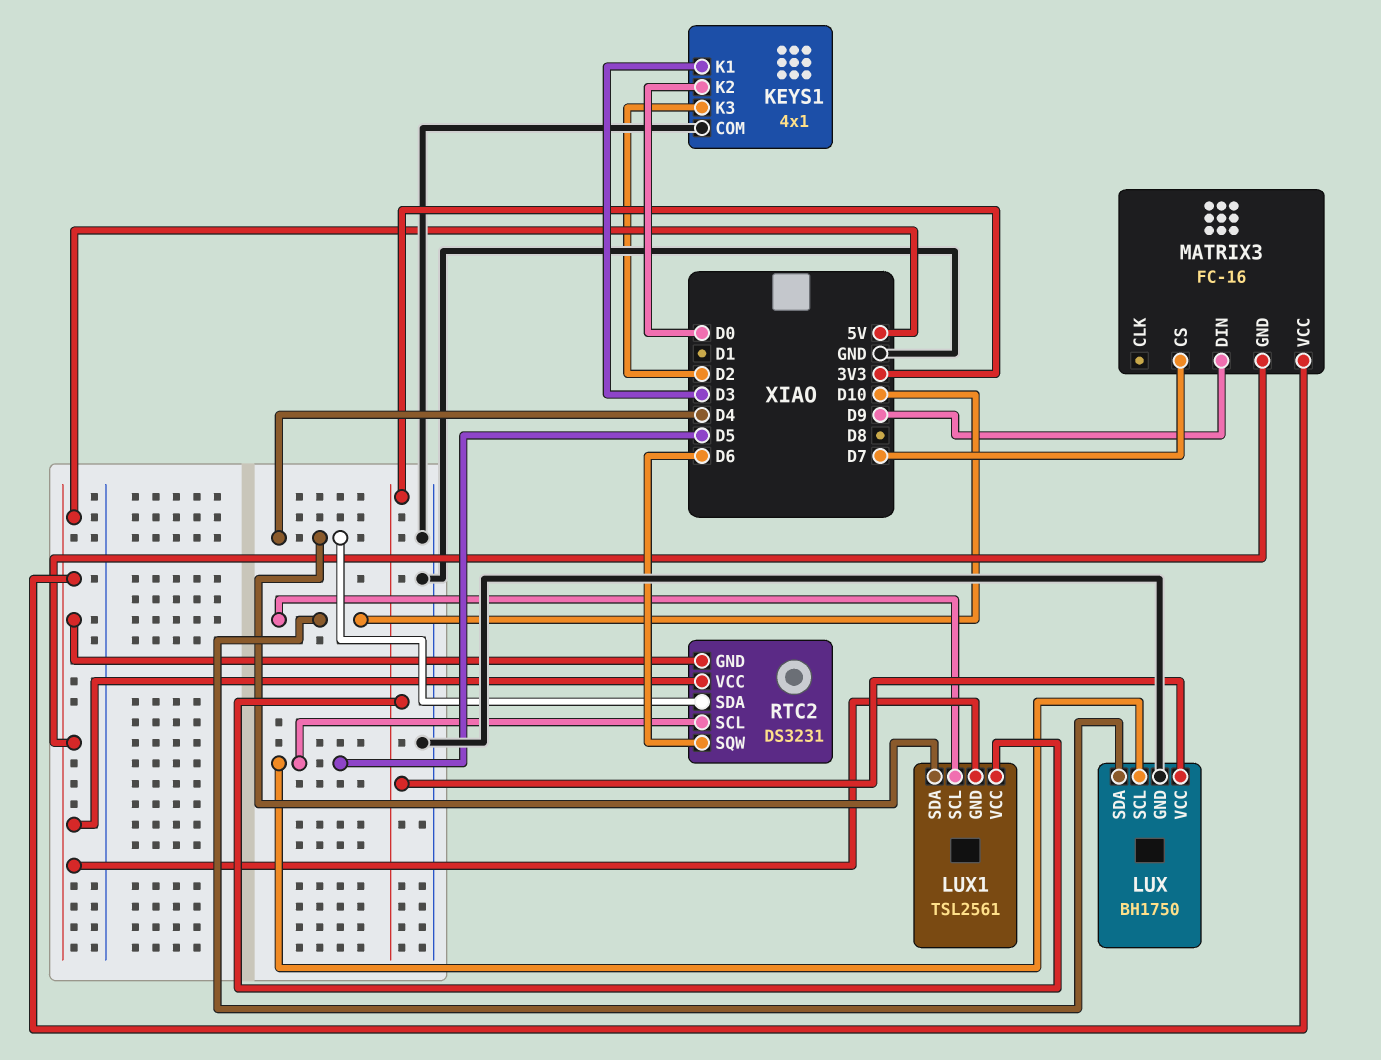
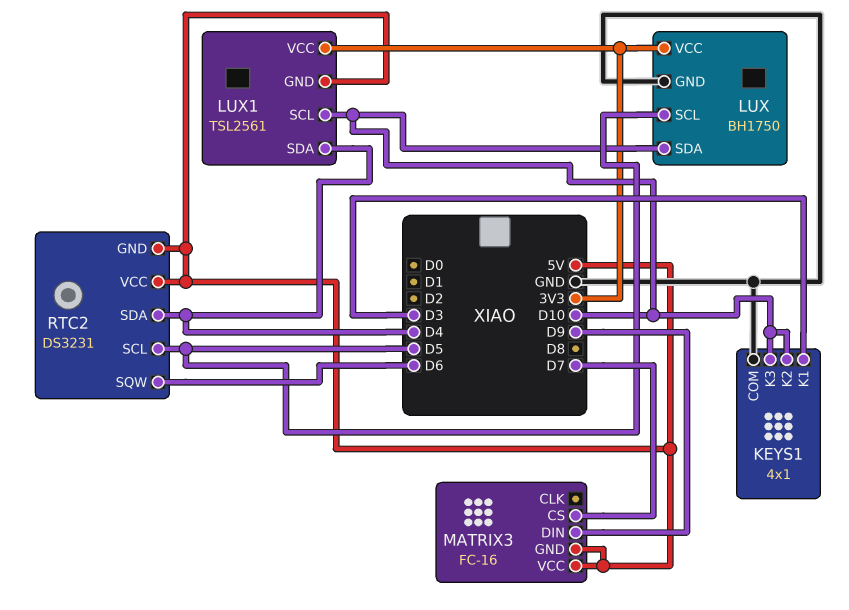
KEYS1 pin K2: D0 -> D10
KEYS1 pin K3: D2 -> D10

